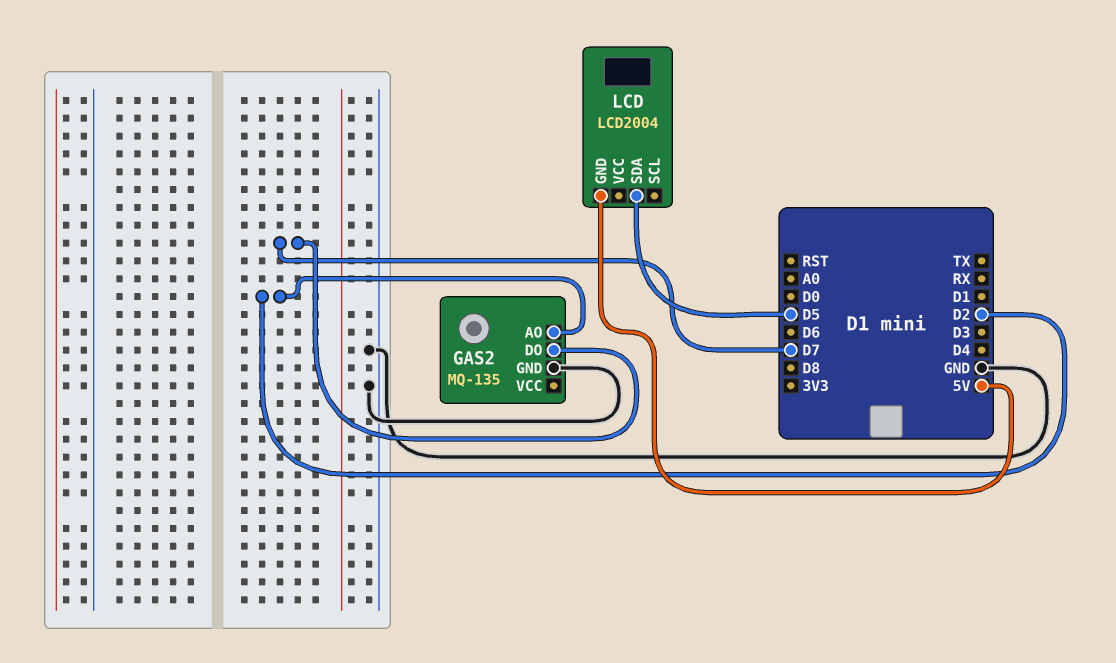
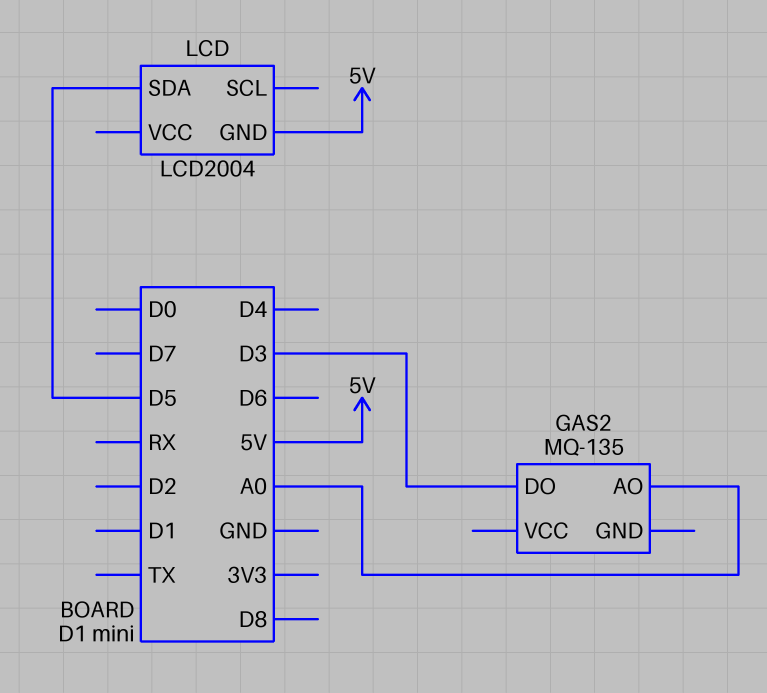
GAS2 pin AO: D2 -> A0
GAS2 pin DO: D7 -> D3
GAS2 pin GND: GND -> none

